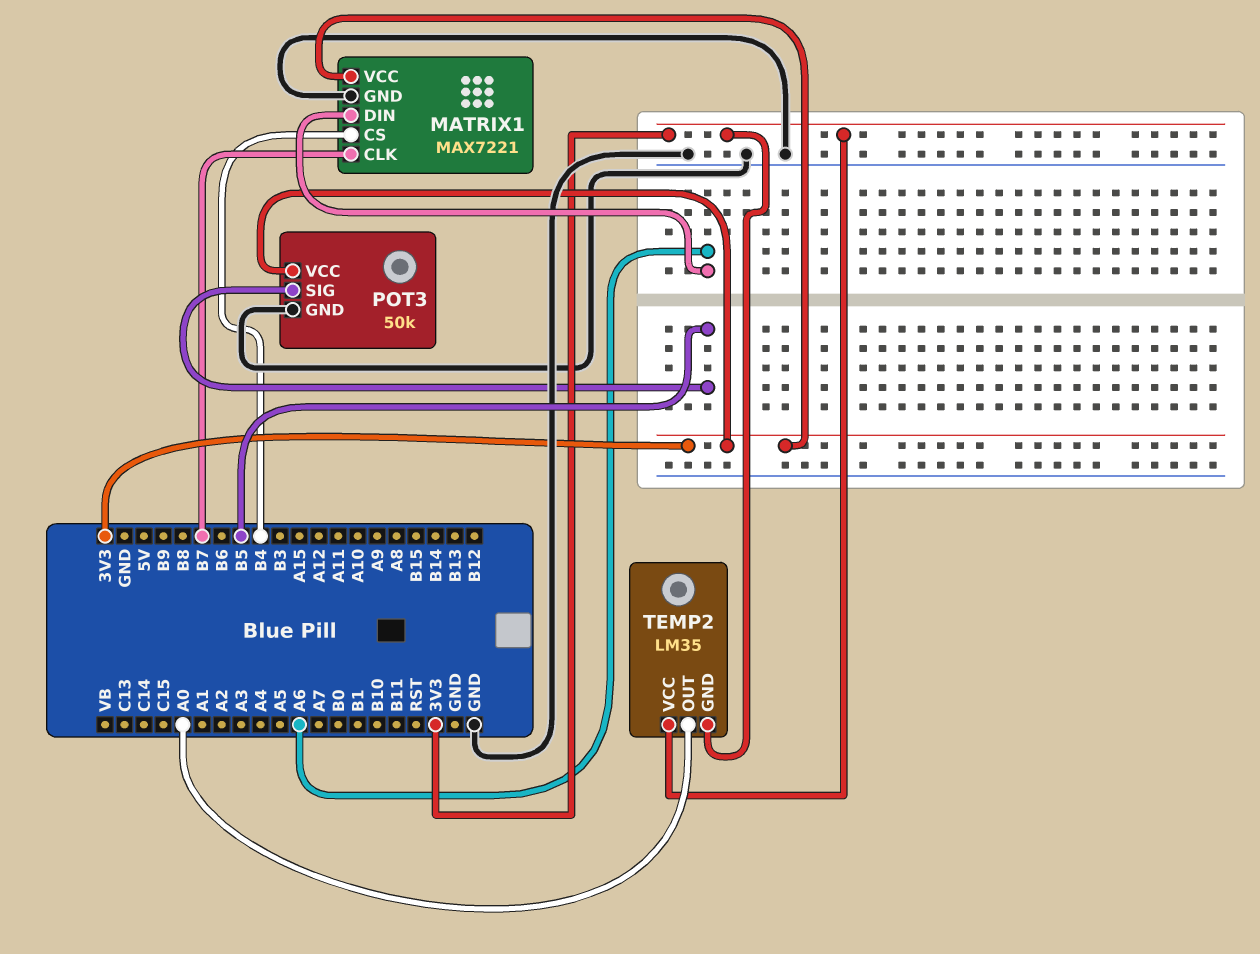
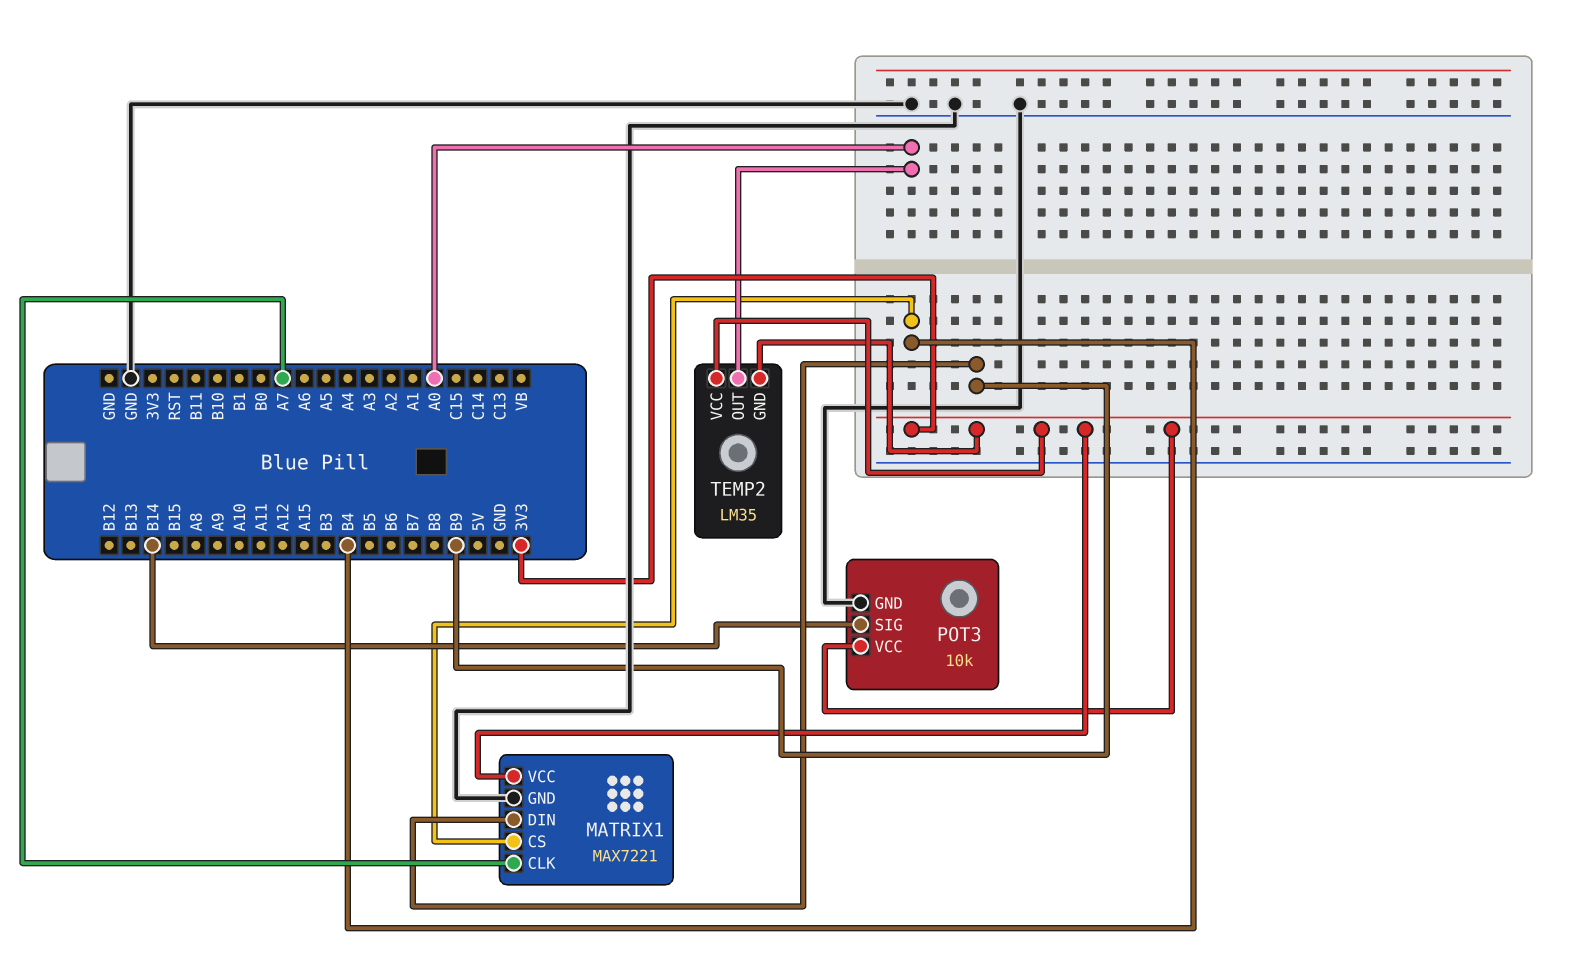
MATRIX1 pin CLK: B7 -> A7
MATRIX1 pin DIN: A6 -> B9
POT3: 50k -> 10k
POT3 pin SIG: B5 -> B14

